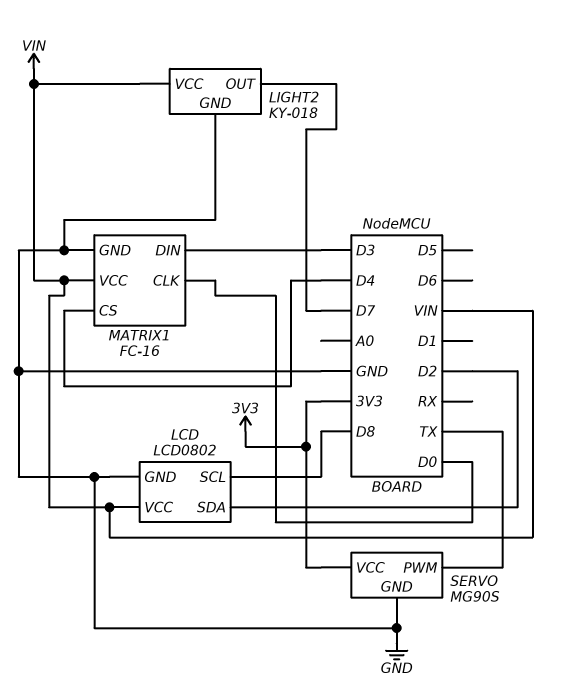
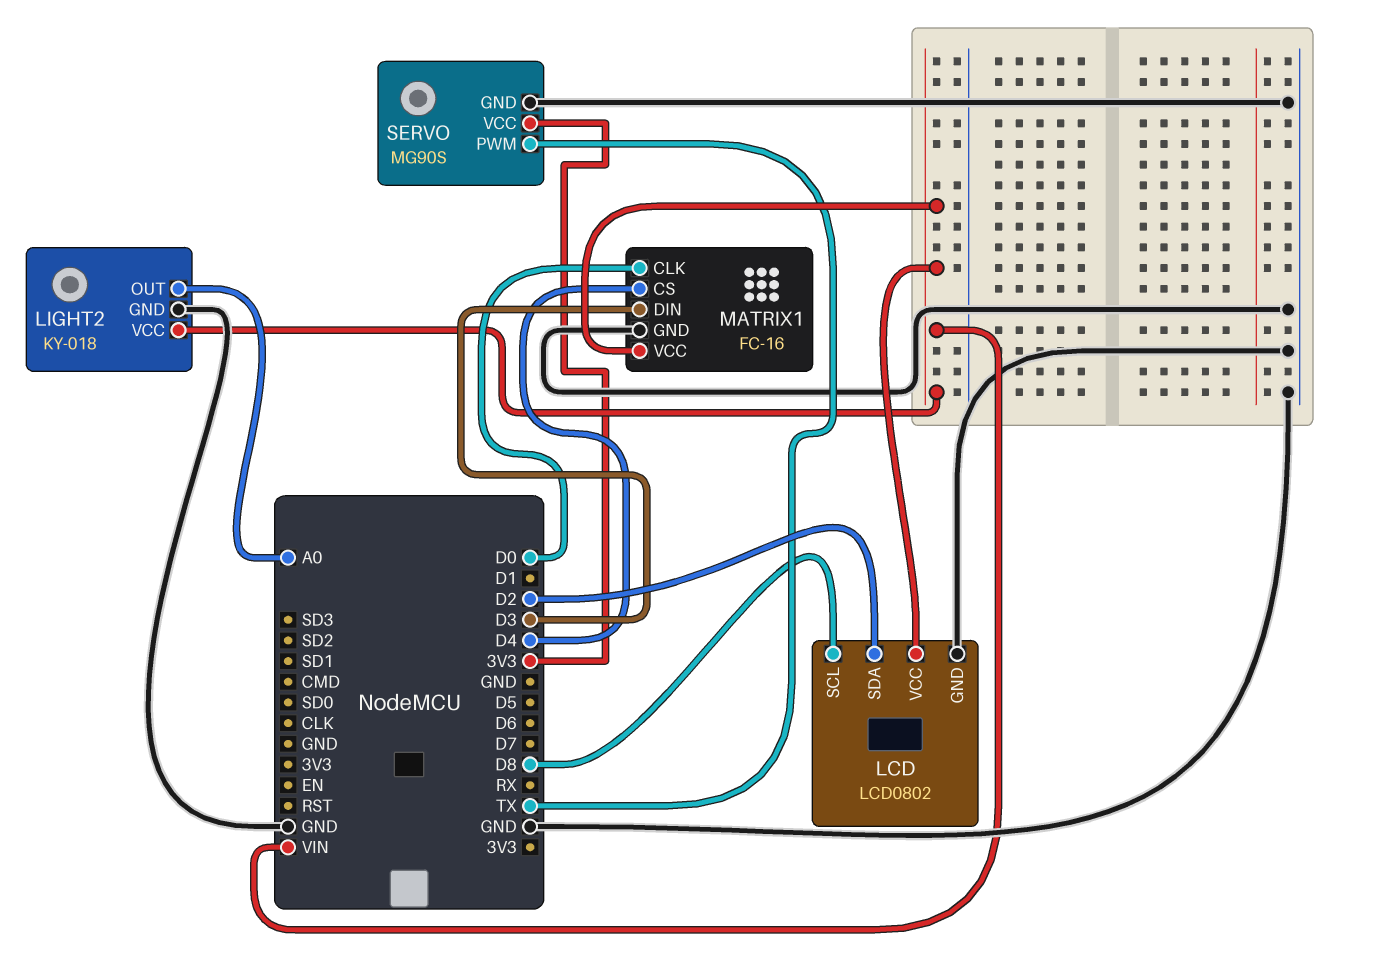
LIGHT2 pin OUT: D7 -> A0

